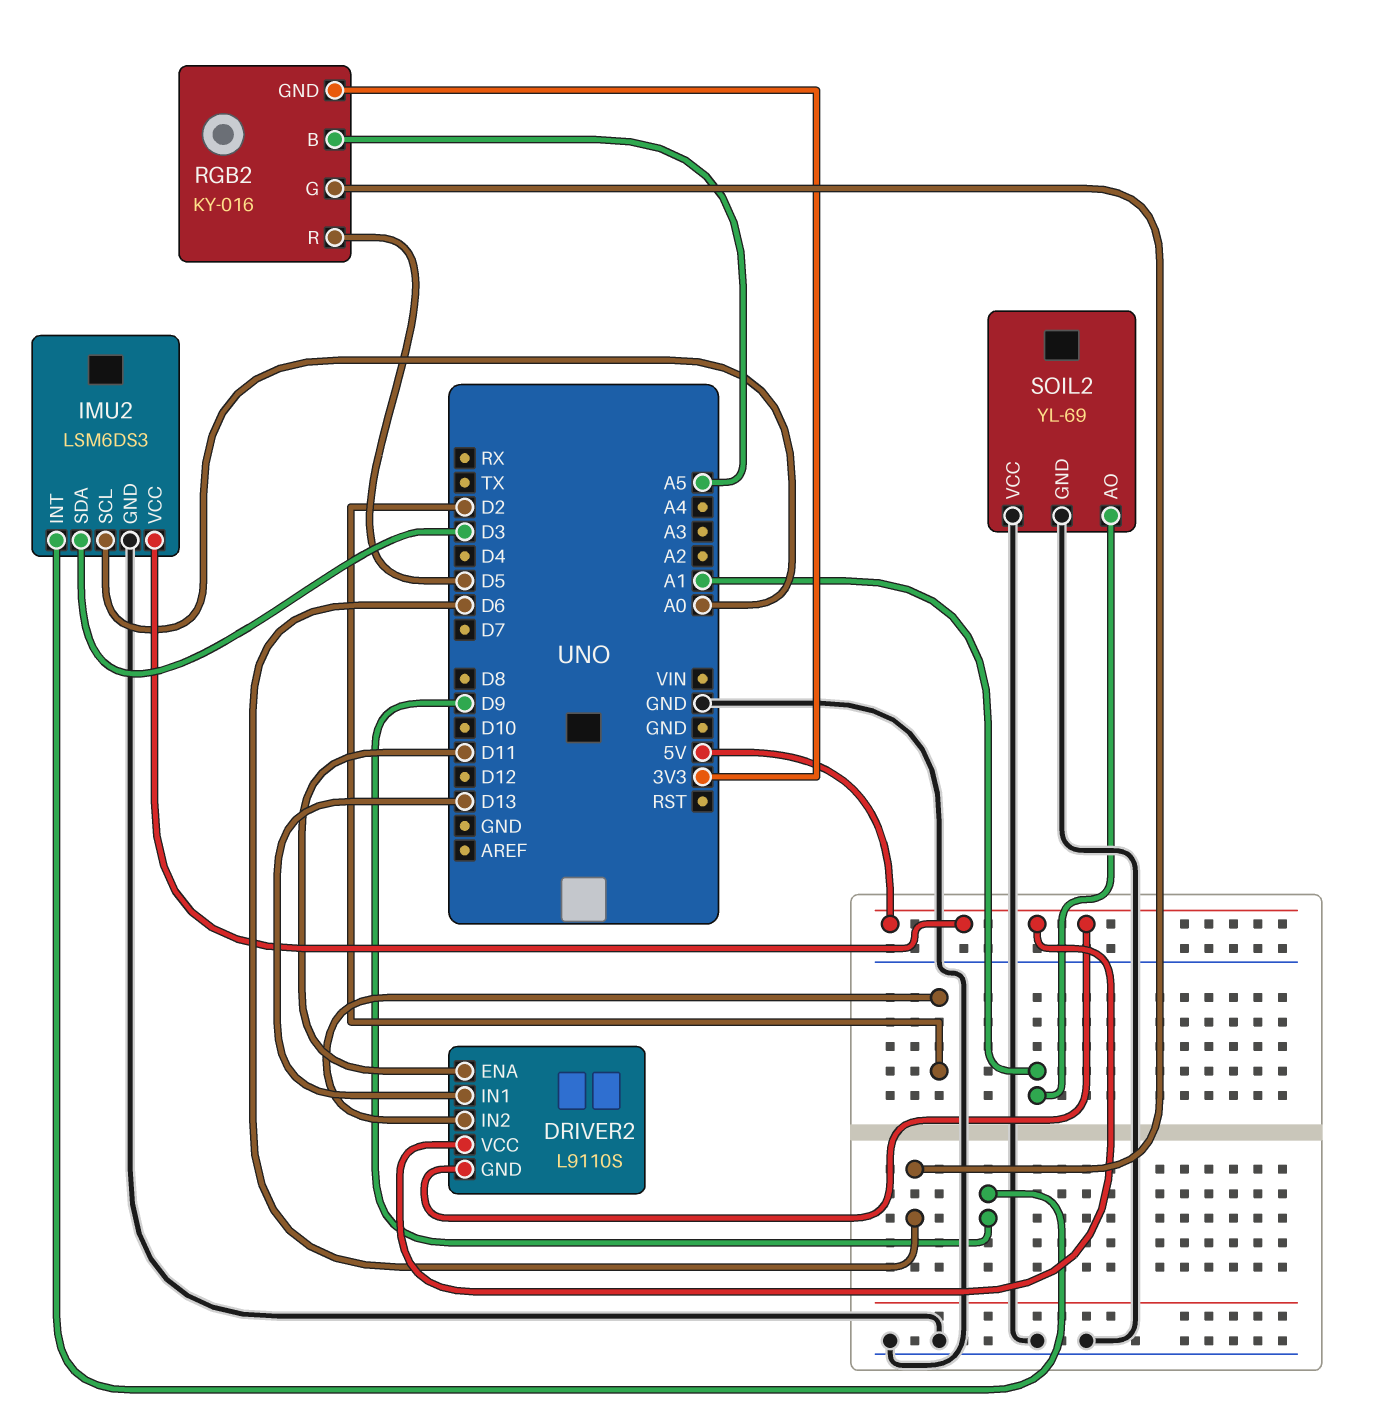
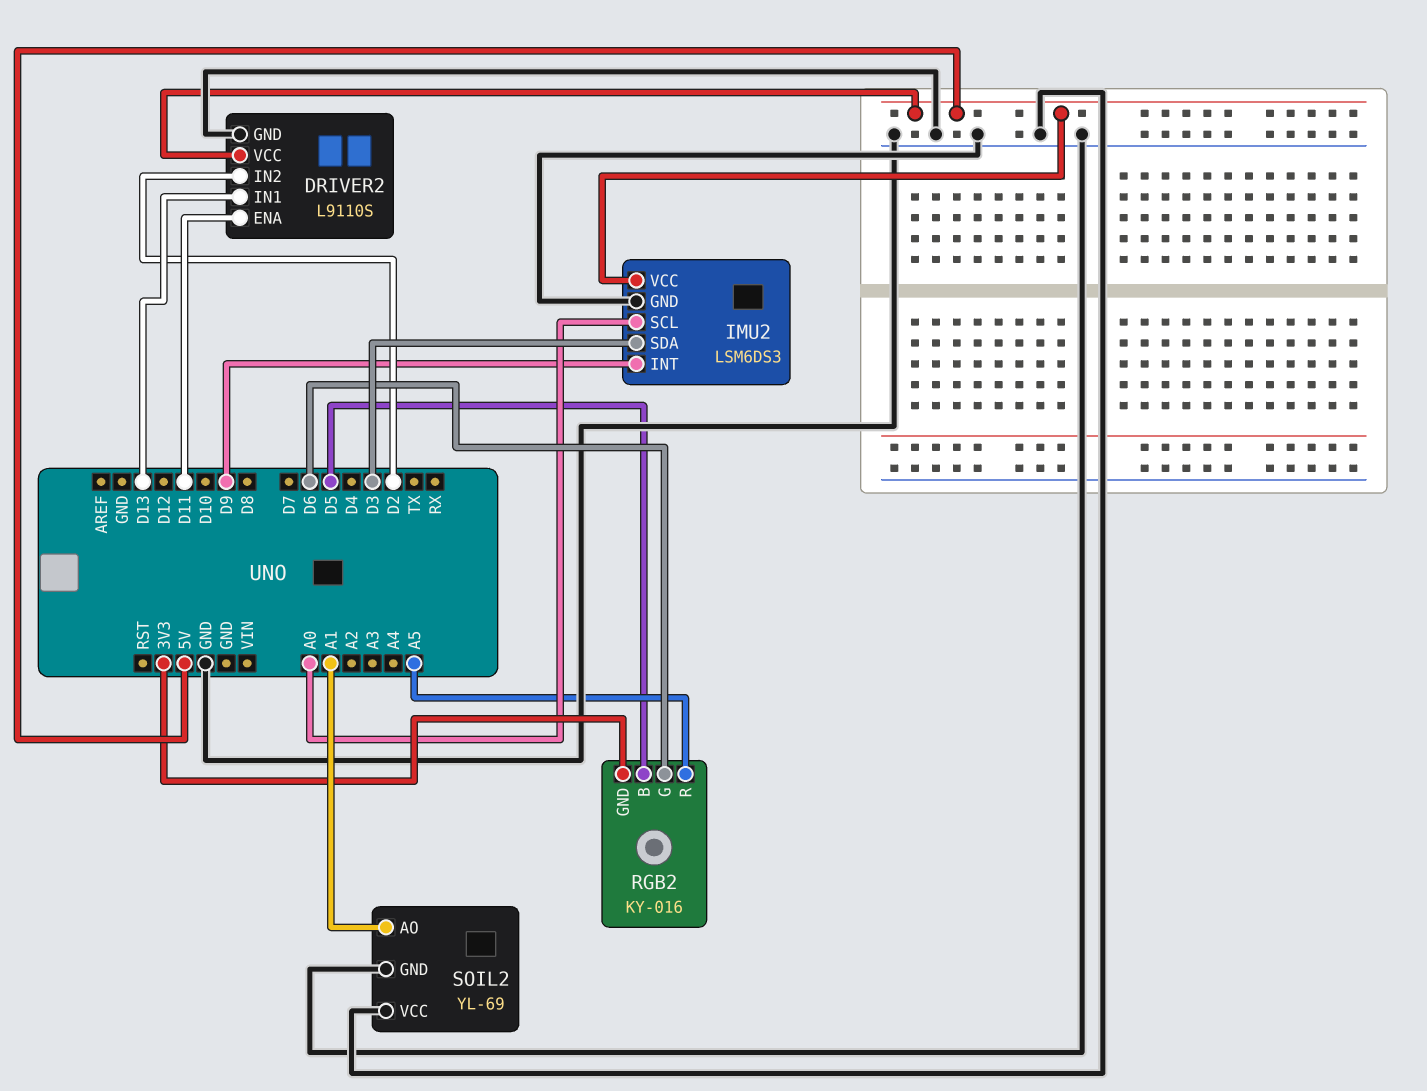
DRIVER2 pin GND: 5V -> GND
RGB2 pin B: A5 -> D5
RGB2 pin R: D5 -> A5

